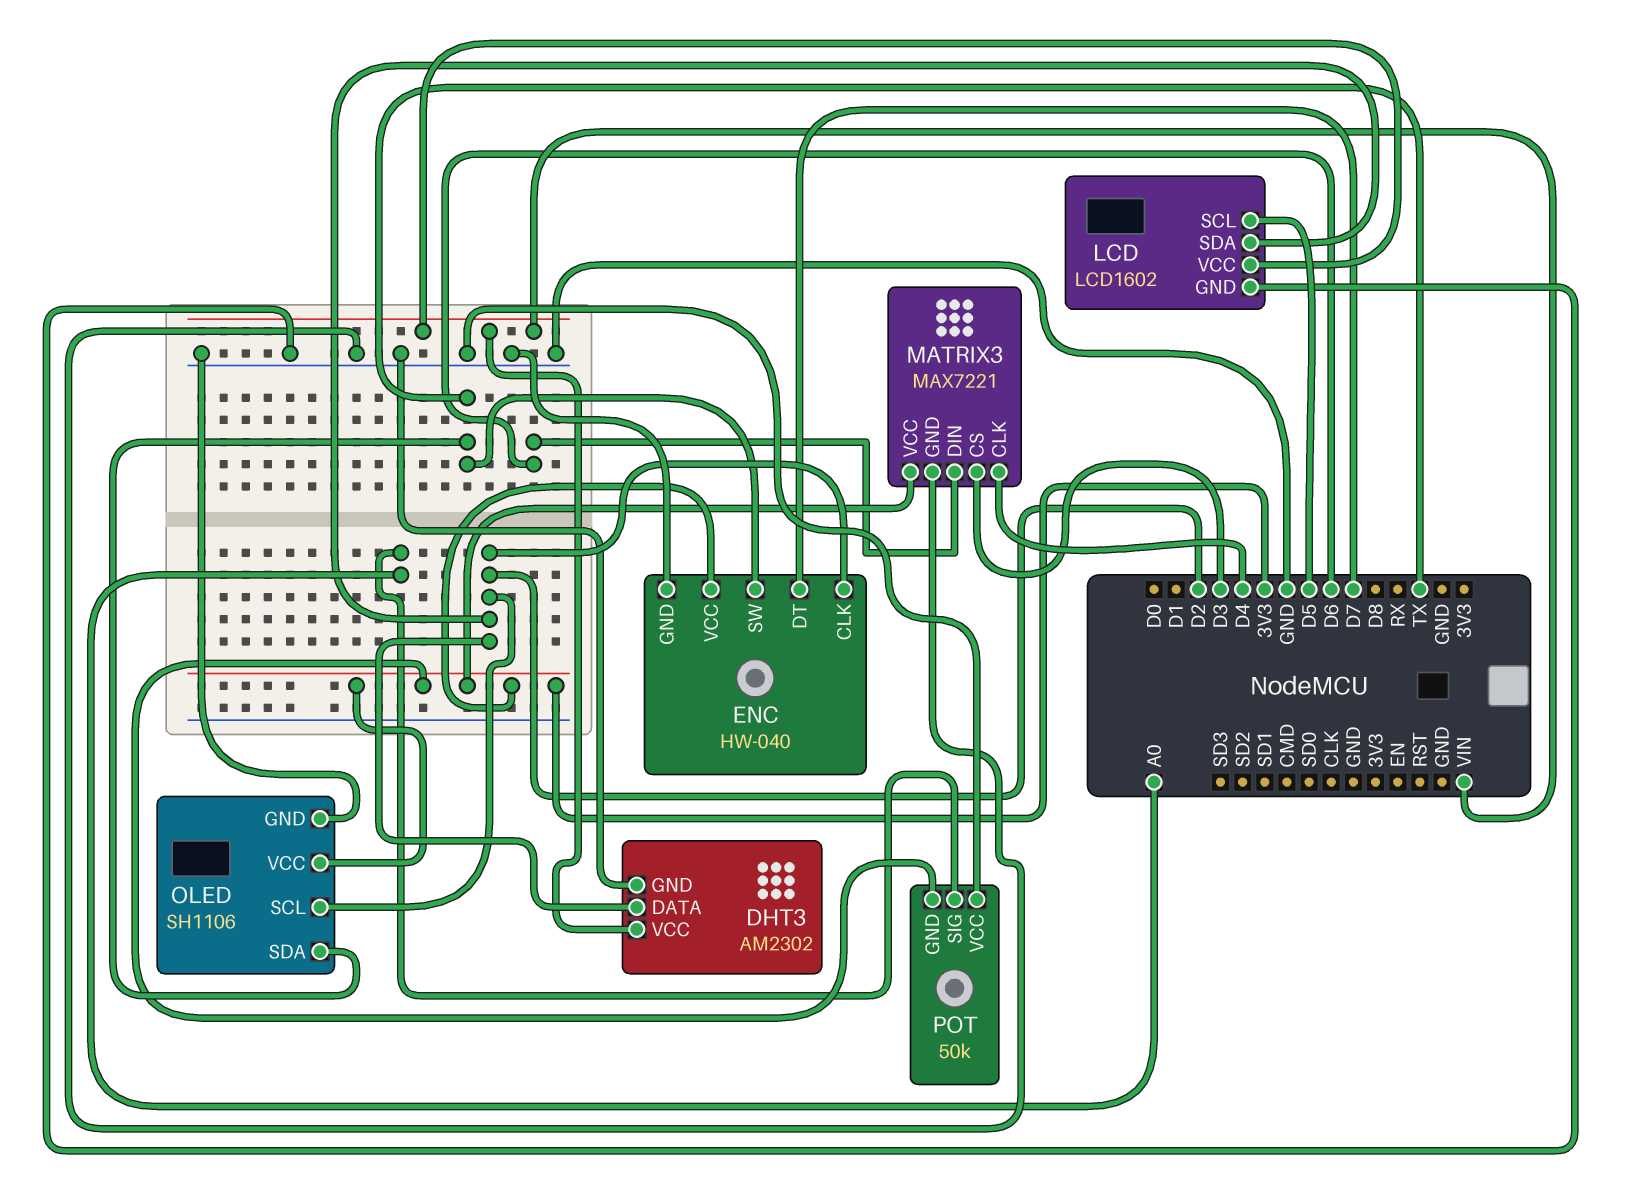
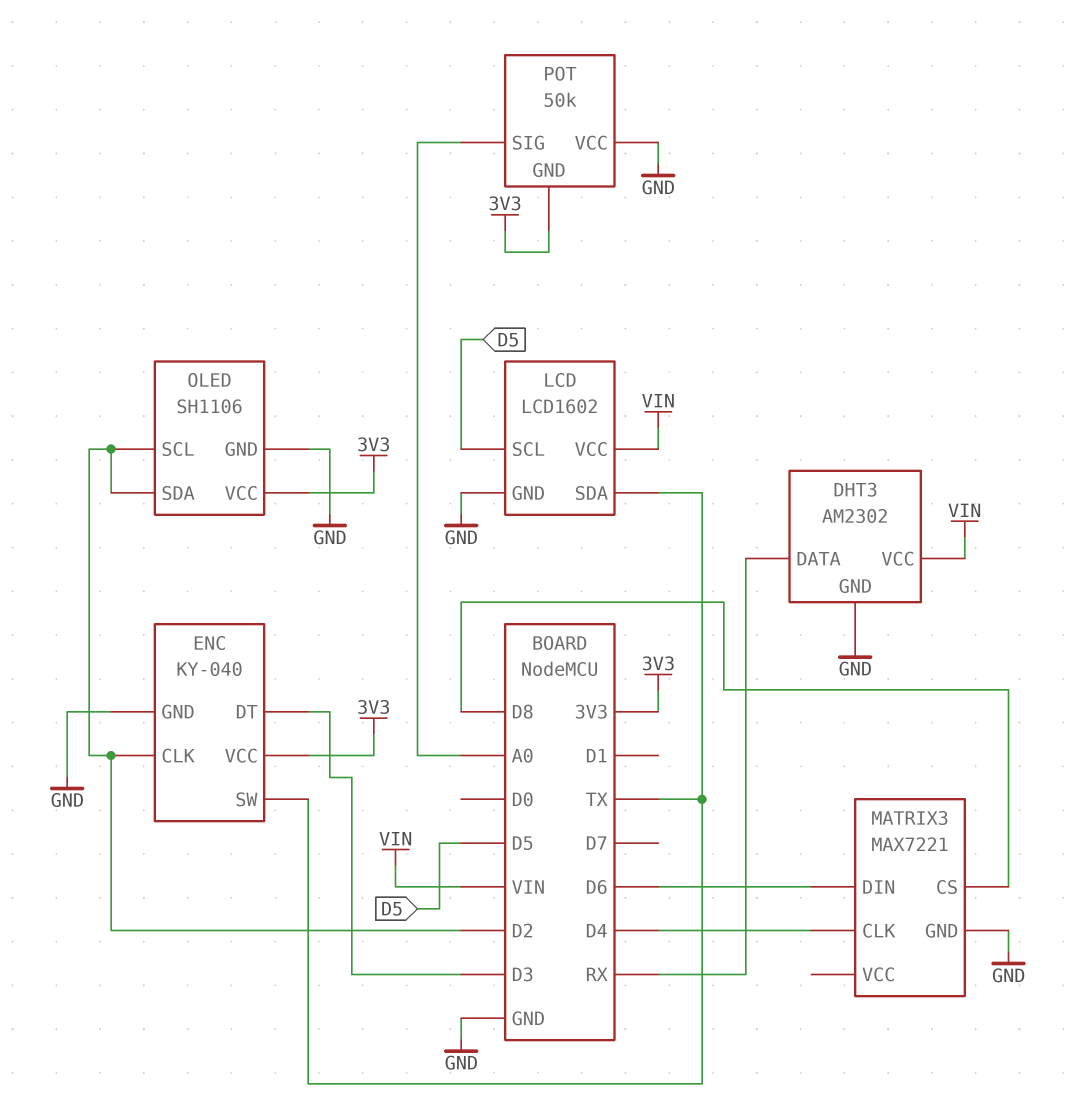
DHT3 pin DATA: D2 -> RX
ENC: HW-040 -> KY-040
ENC pin DT: D7 -> D3
LCD pin SDA: D2 -> TX
MATRIX3 pin CS: D3 -> D8
MATRIX3 pin VCC: 3V3 -> none
OLED pin SDA: TX -> D2

